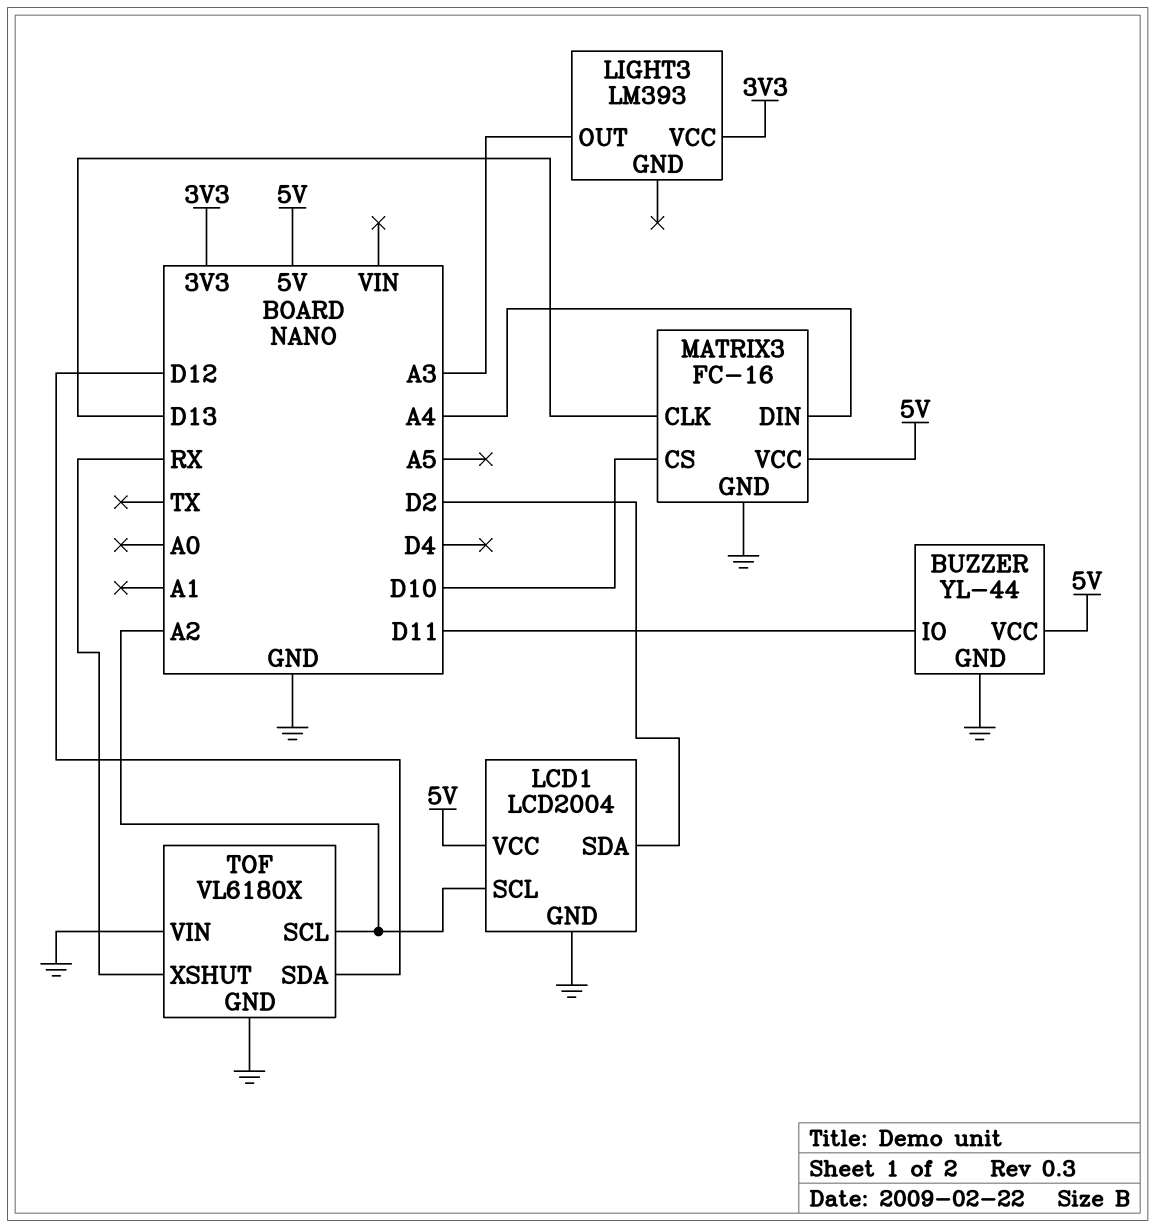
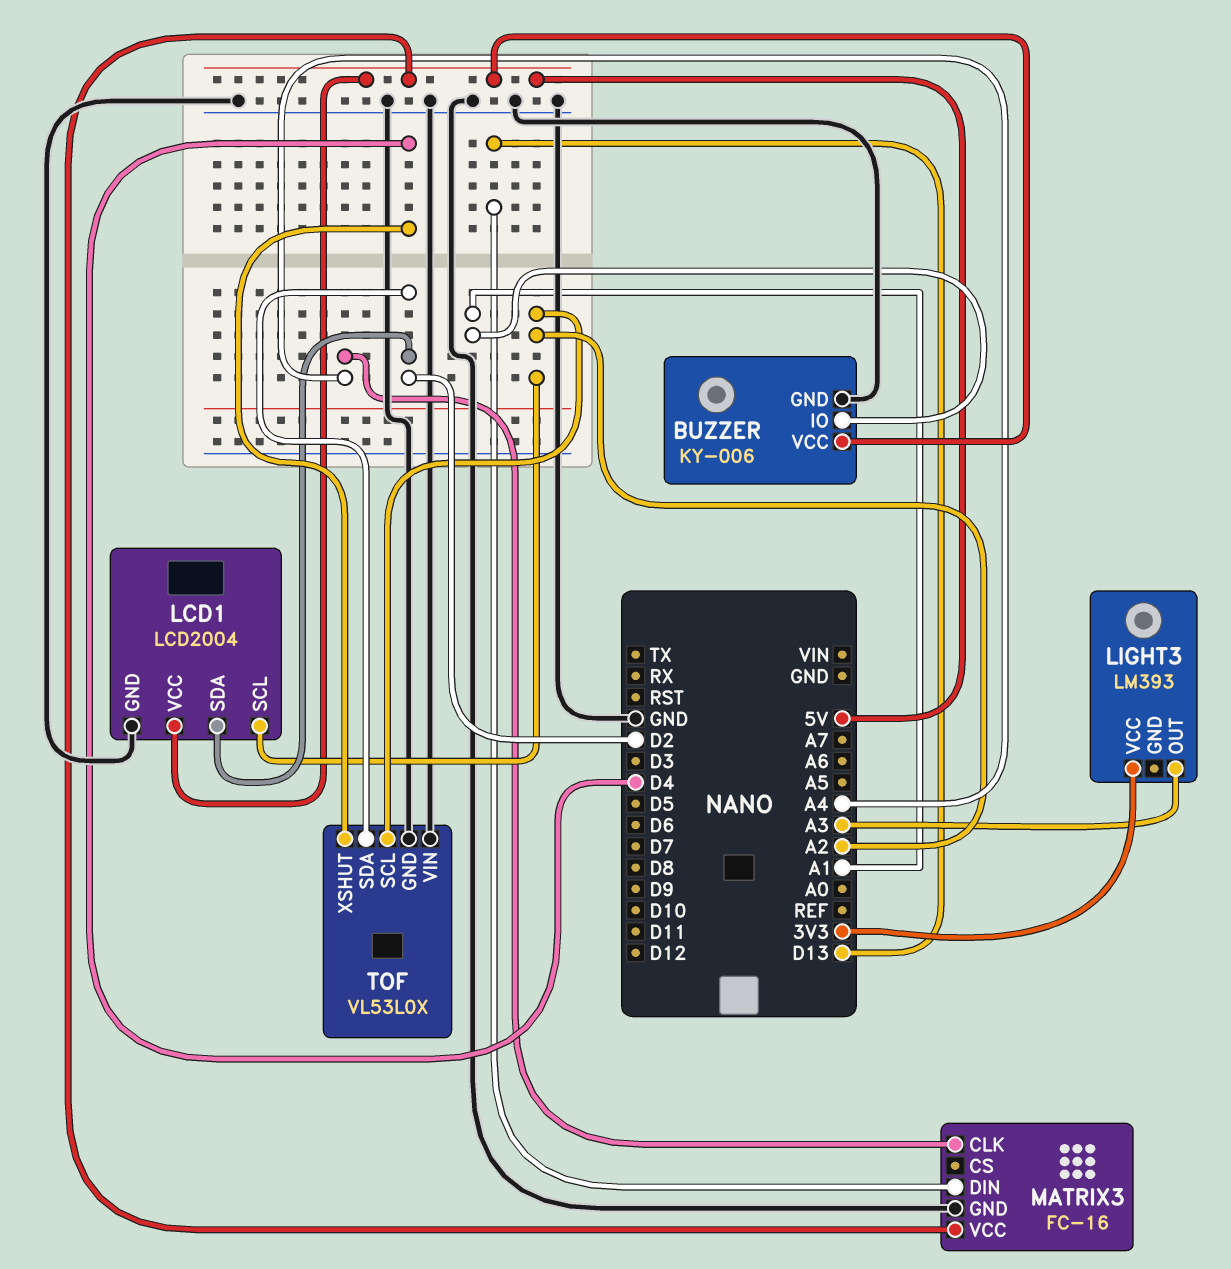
BUZZER: YL-44 -> KY-006
BUZZER pin IO: D11 -> A1
MATRIX3 pin CLK: D13 -> A4
MATRIX3 pin CS: D10 -> none
MATRIX3 pin DIN: A4 -> D13
TOF: VL6180X -> VL53L0X
TOF pin SDA: D12 -> D2
TOF pin XSHUT: RX -> D4

